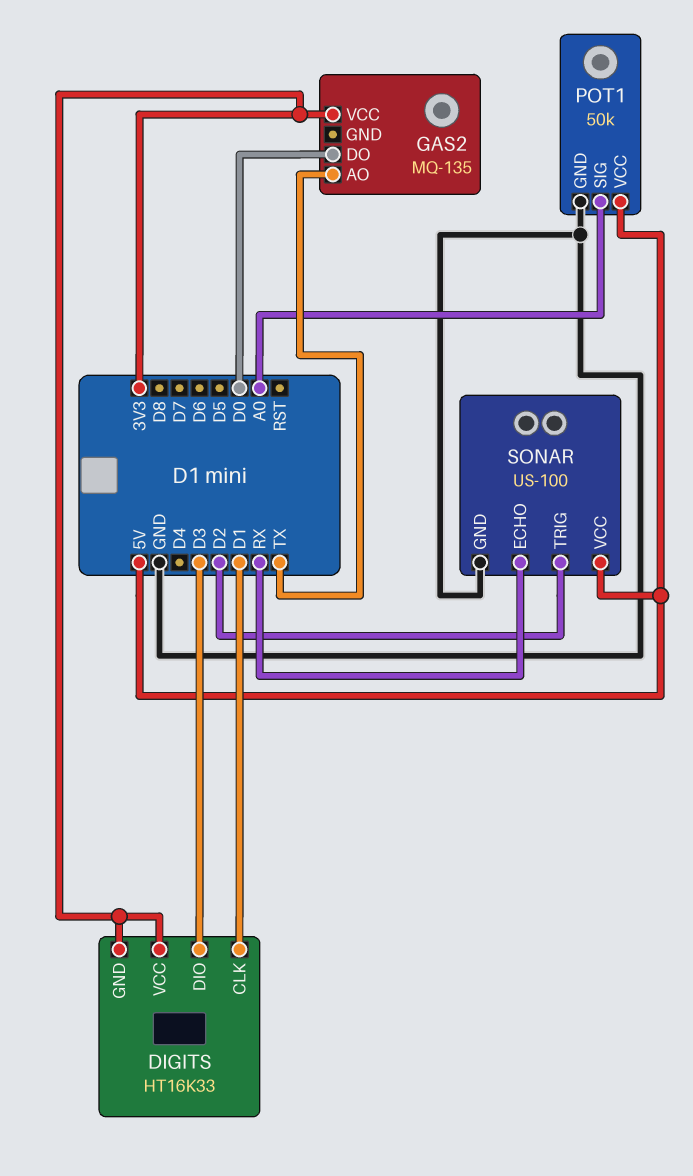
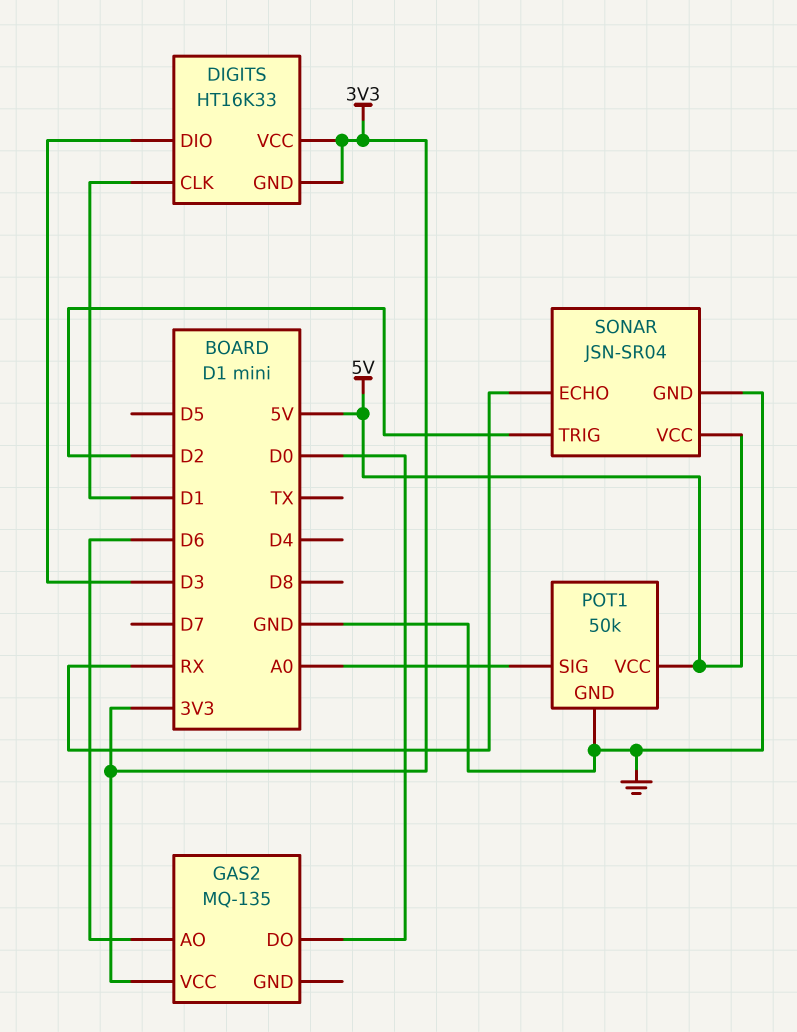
GAS2 pin AO: TX -> D6
SONAR: US-100 -> JSN-SR04

